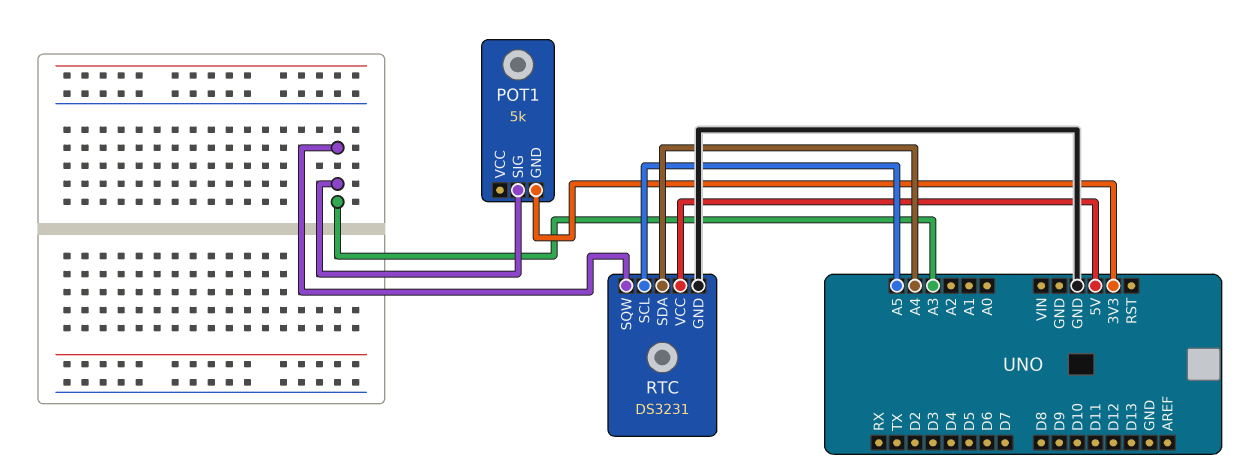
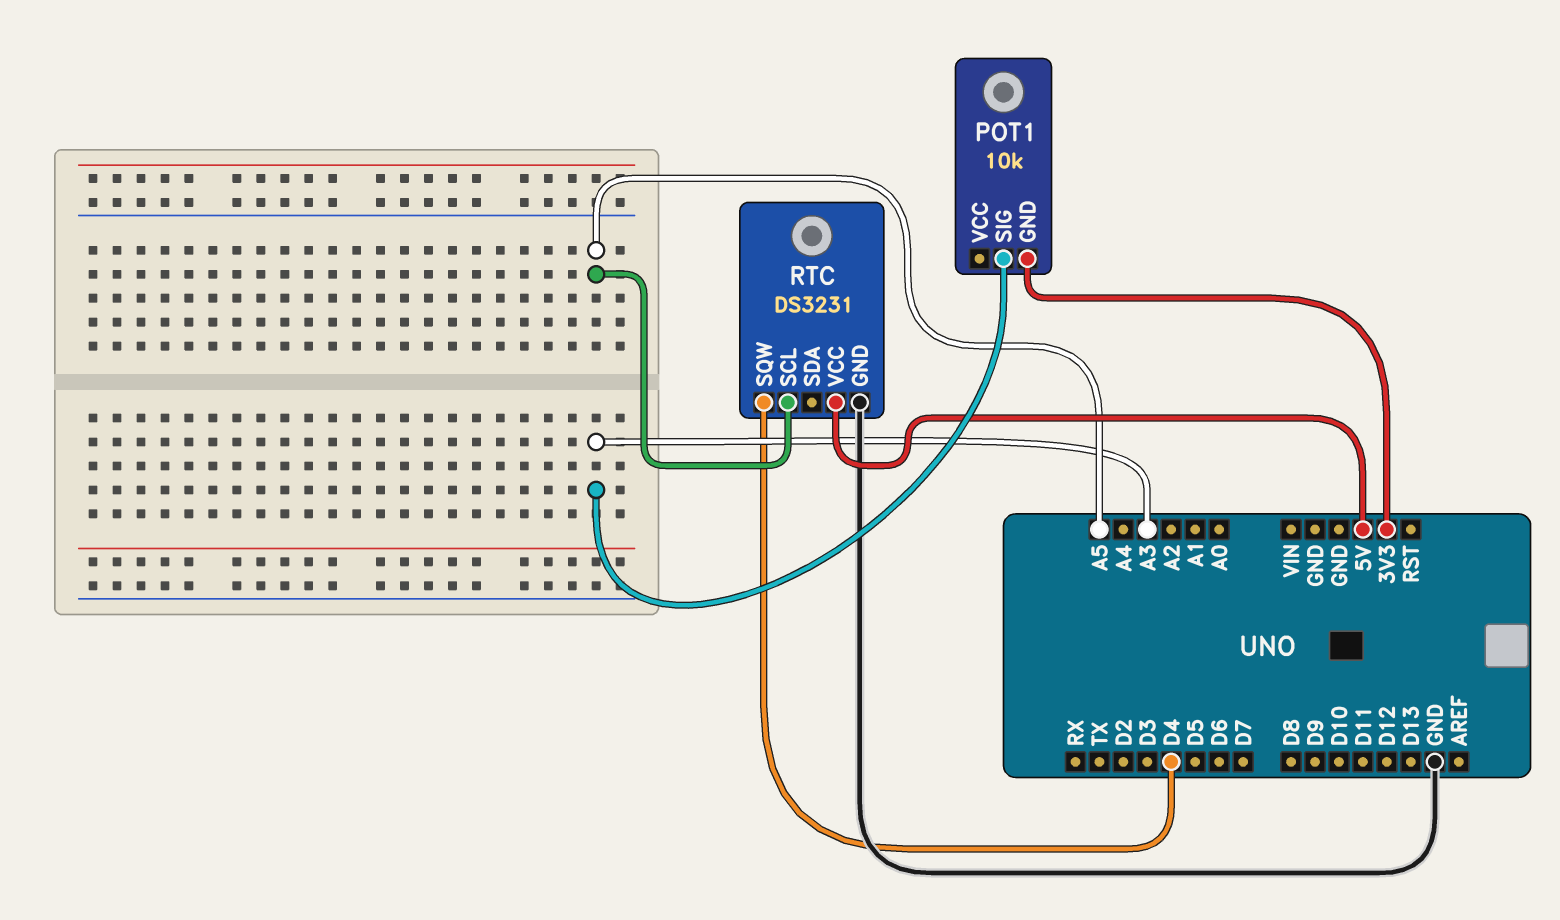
POT1: 5k -> 10k
RTC pin SDA: A4 -> none
RTC pin SQW: A3 -> D4

